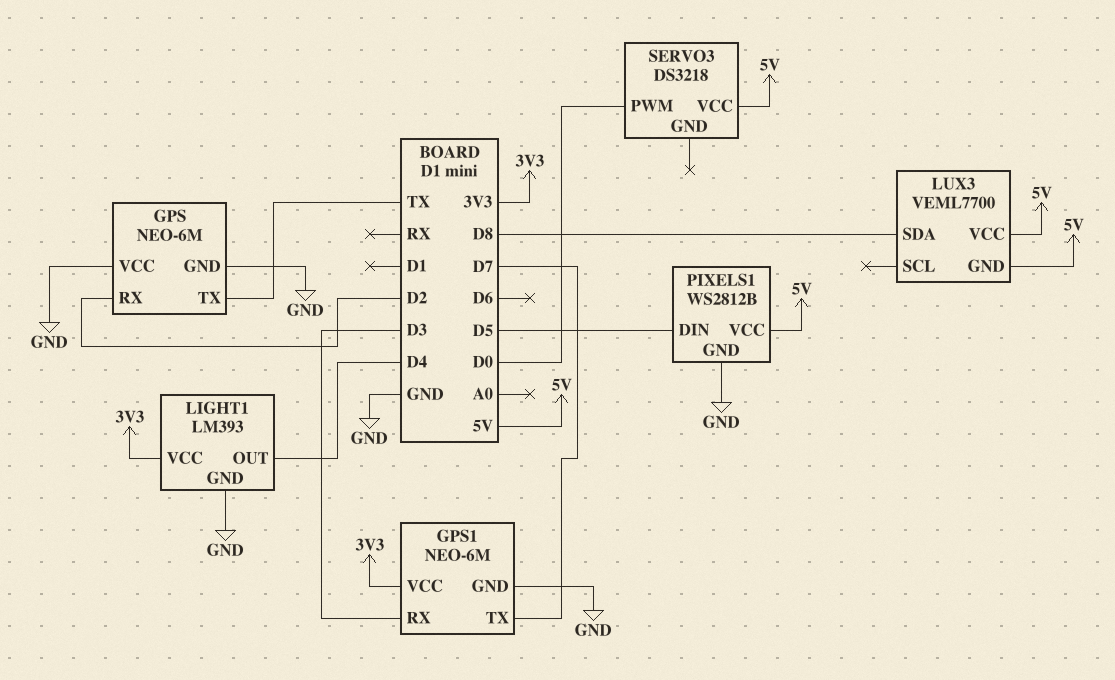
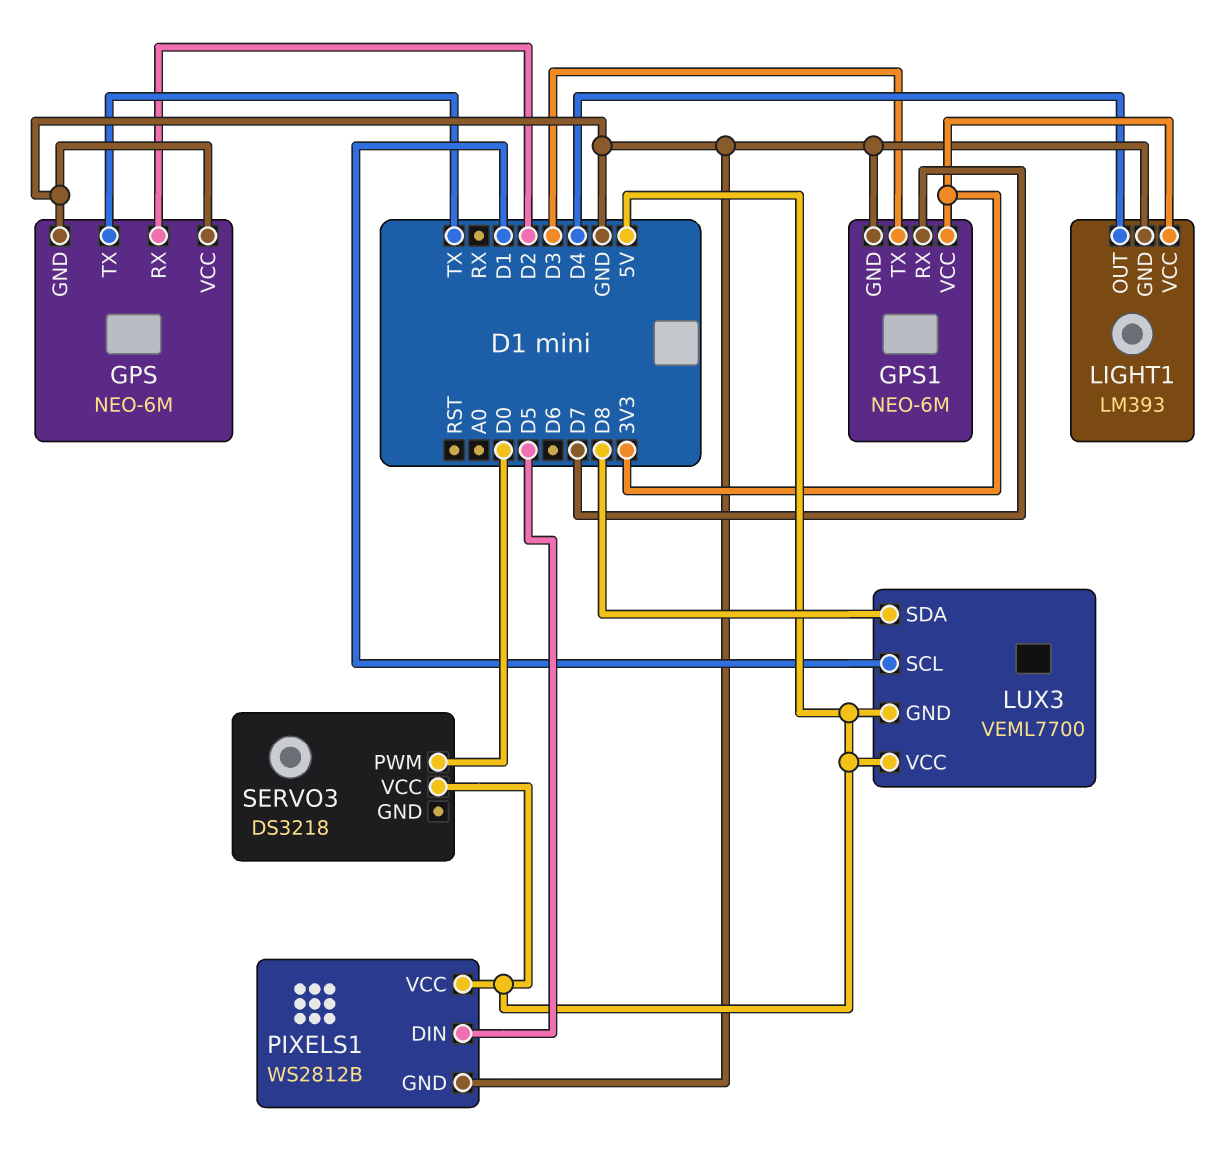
GPS1 pin RX: D3 -> D7
GPS1 pin TX: D7 -> D3
LUX3 pin SCL: none -> D1

